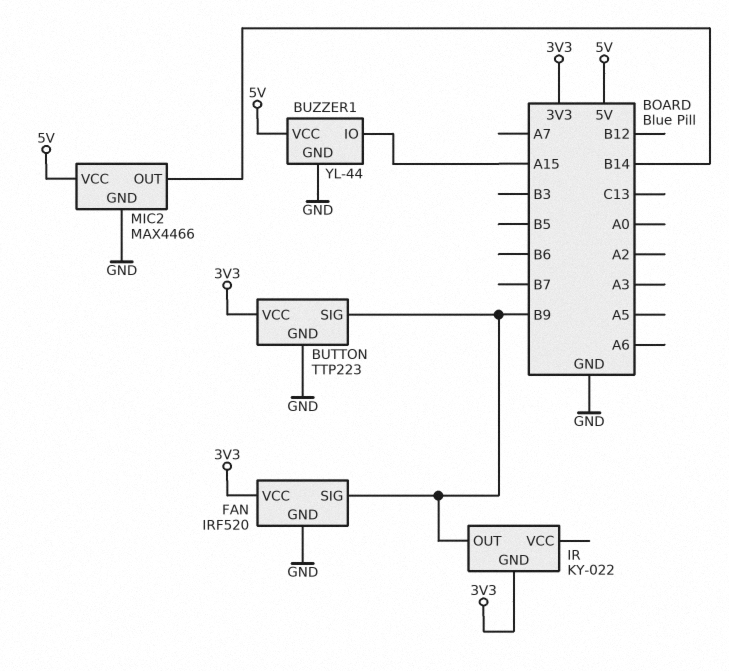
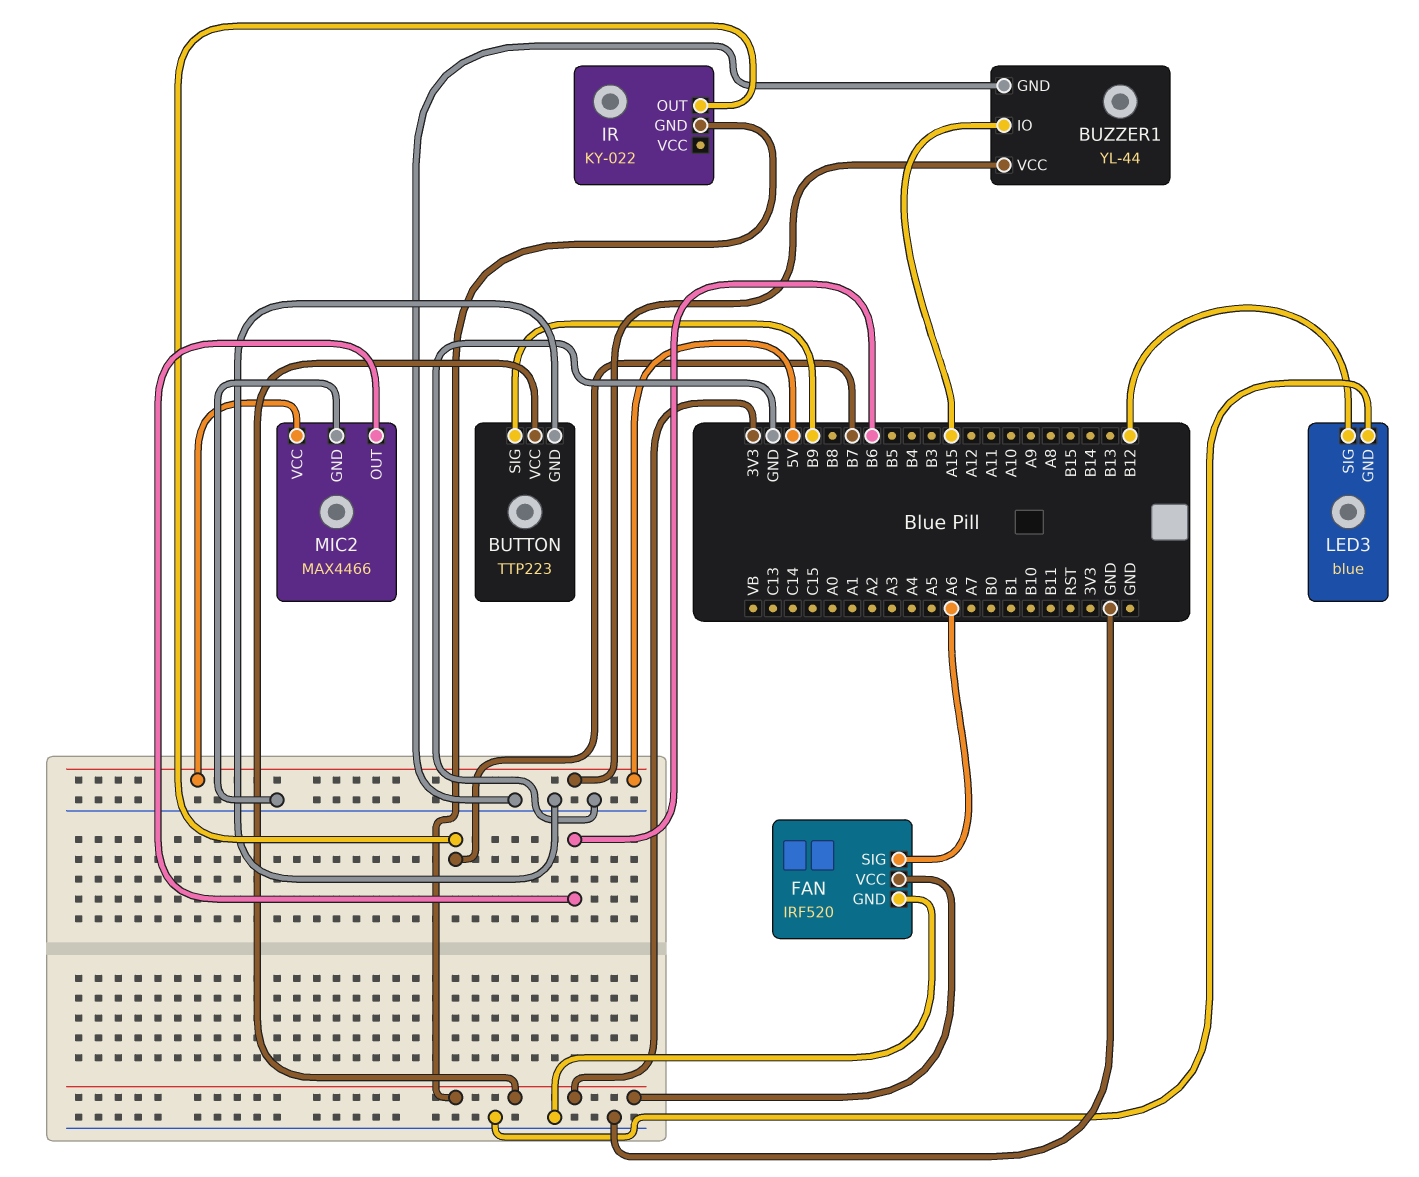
FAN pin SIG: B9 -> A6
IR pin OUT: B9 -> B7
LED3: none -> blue
LED3 pin GND: none -> GND
LED3 pin SIG: none -> B12
MIC2 pin OUT: B14 -> B6

